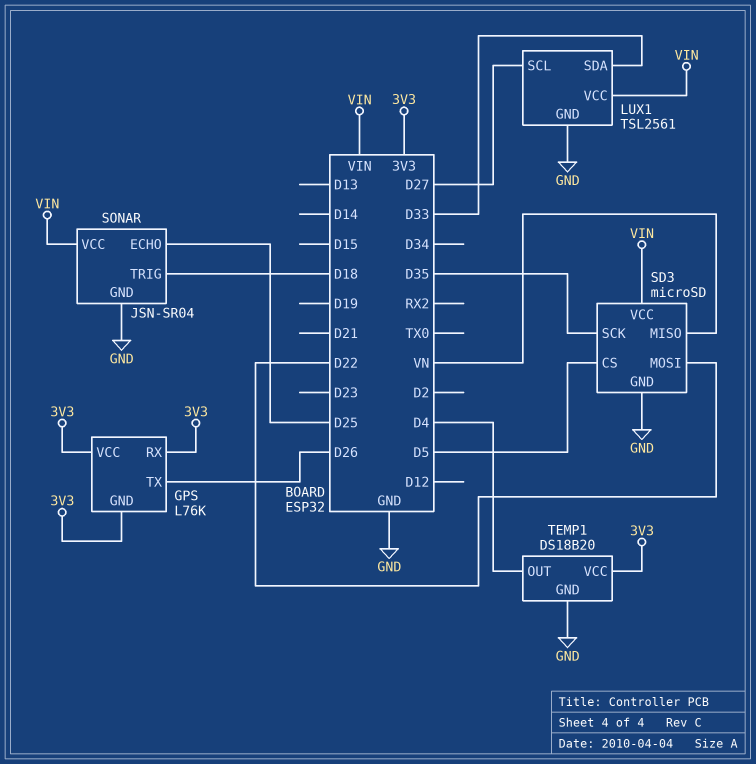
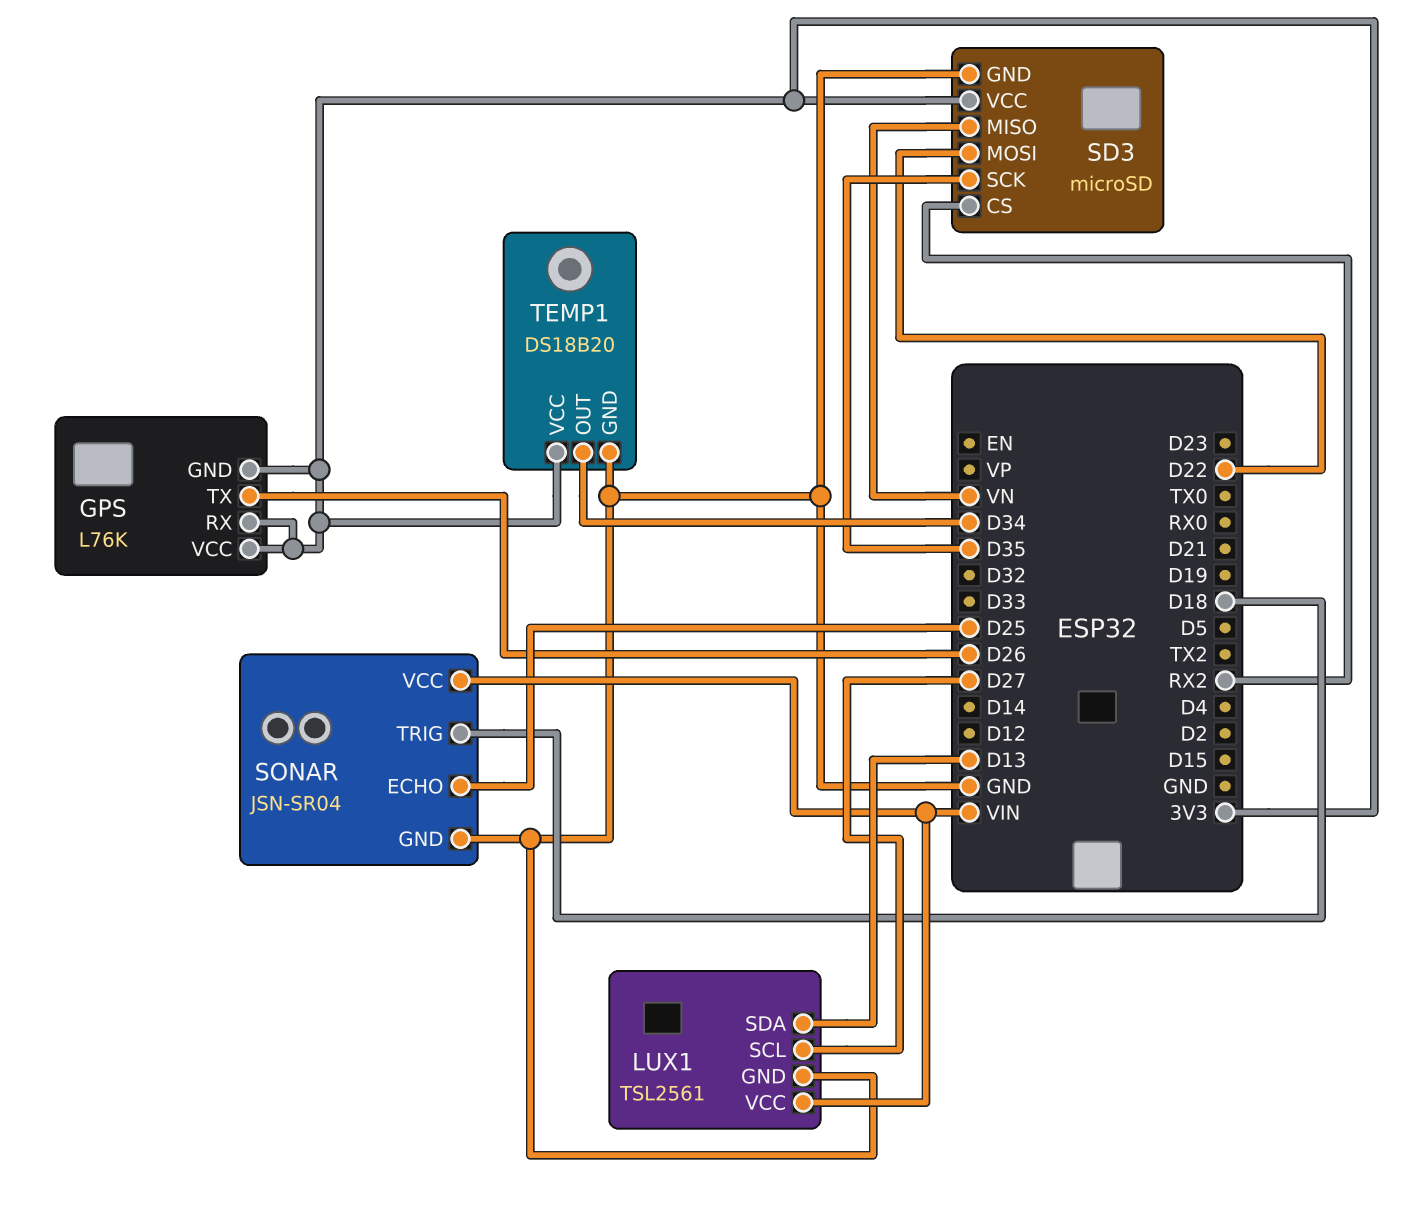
LUX1 pin SDA: D33 -> D13
SD3 pin CS: D5 -> RX2
SD3 pin VCC: VIN -> 3V3
TEMP1 pin OUT: D4 -> D34

